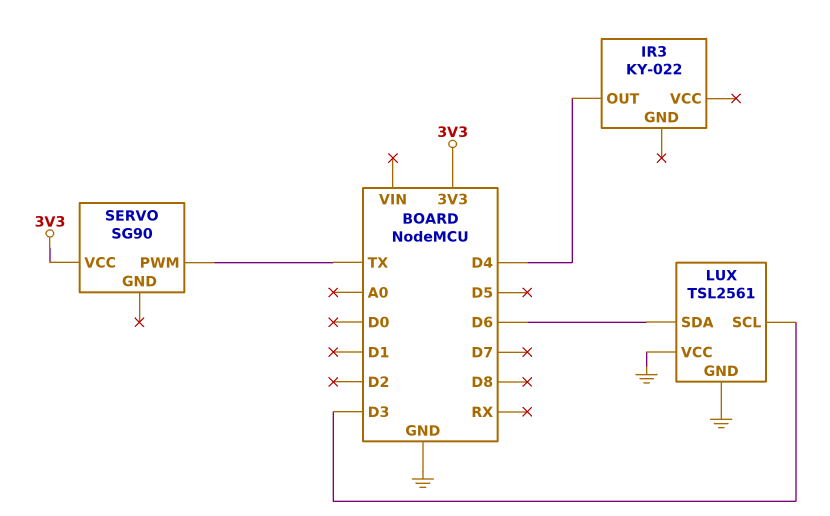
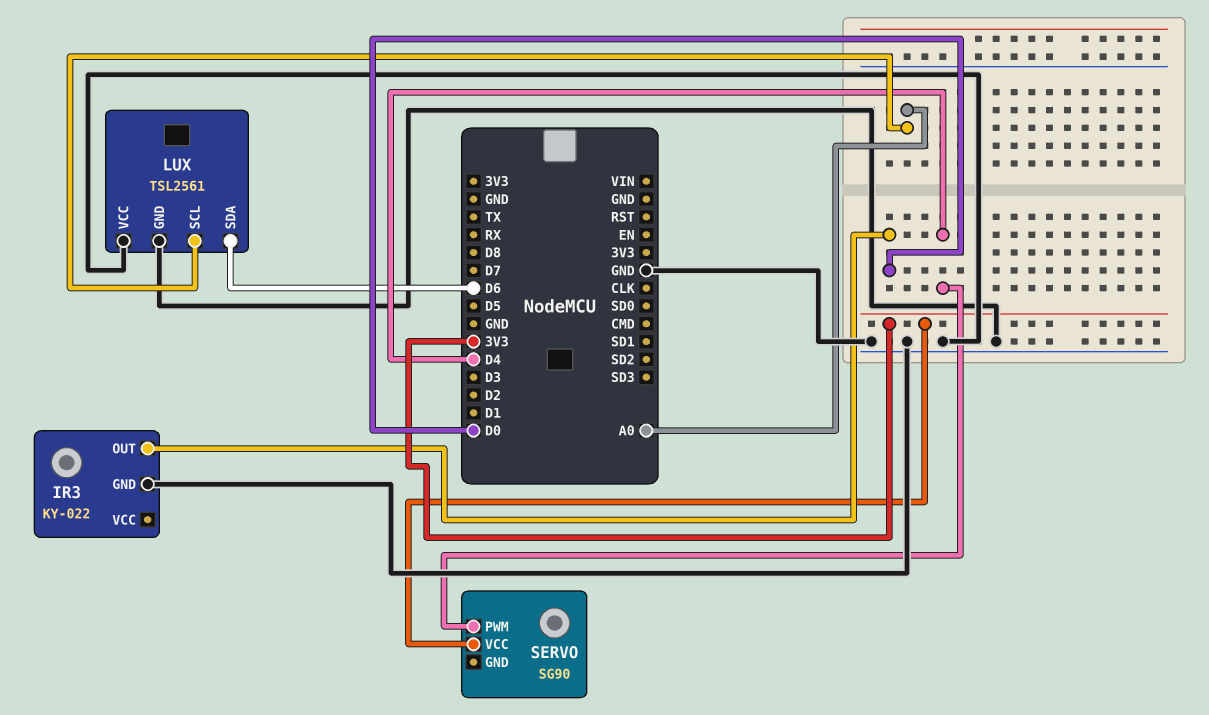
IR3 pin GND: none -> GND
IR3 pin OUT: D4 -> D0
LUX pin SCL: D3 -> A0
SERVO pin PWM: TX -> D4

